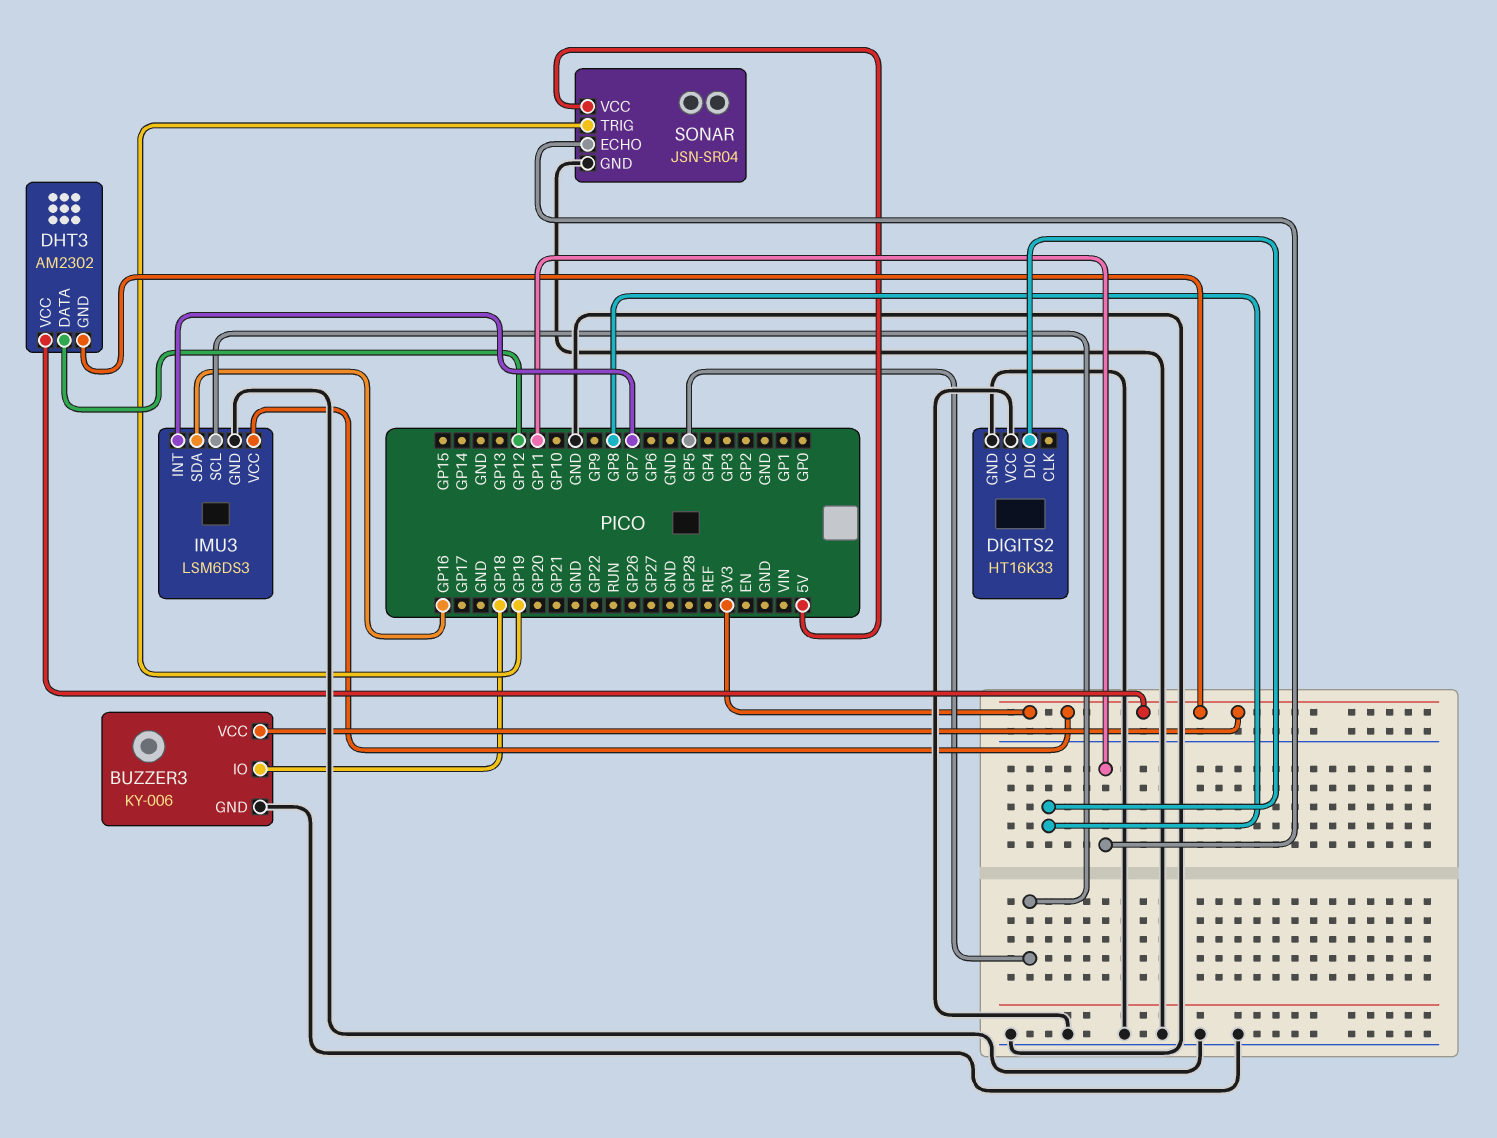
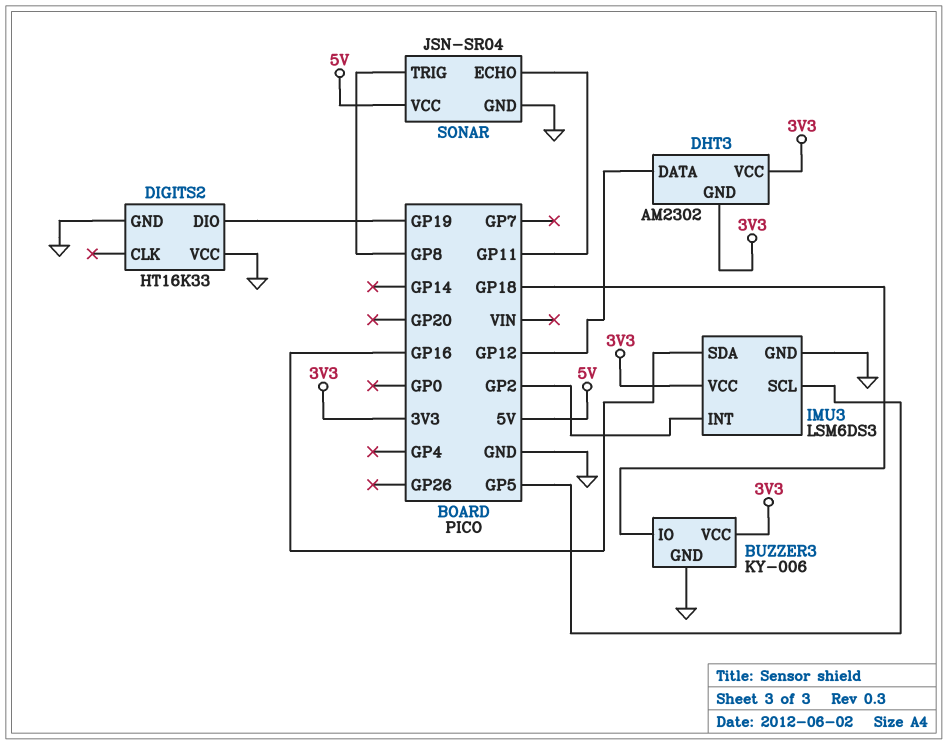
DIGITS2 pin DIO: GP8 -> GP19
IMU3 pin INT: GP7 -> GP2
SONAR pin TRIG: GP19 -> GP8

